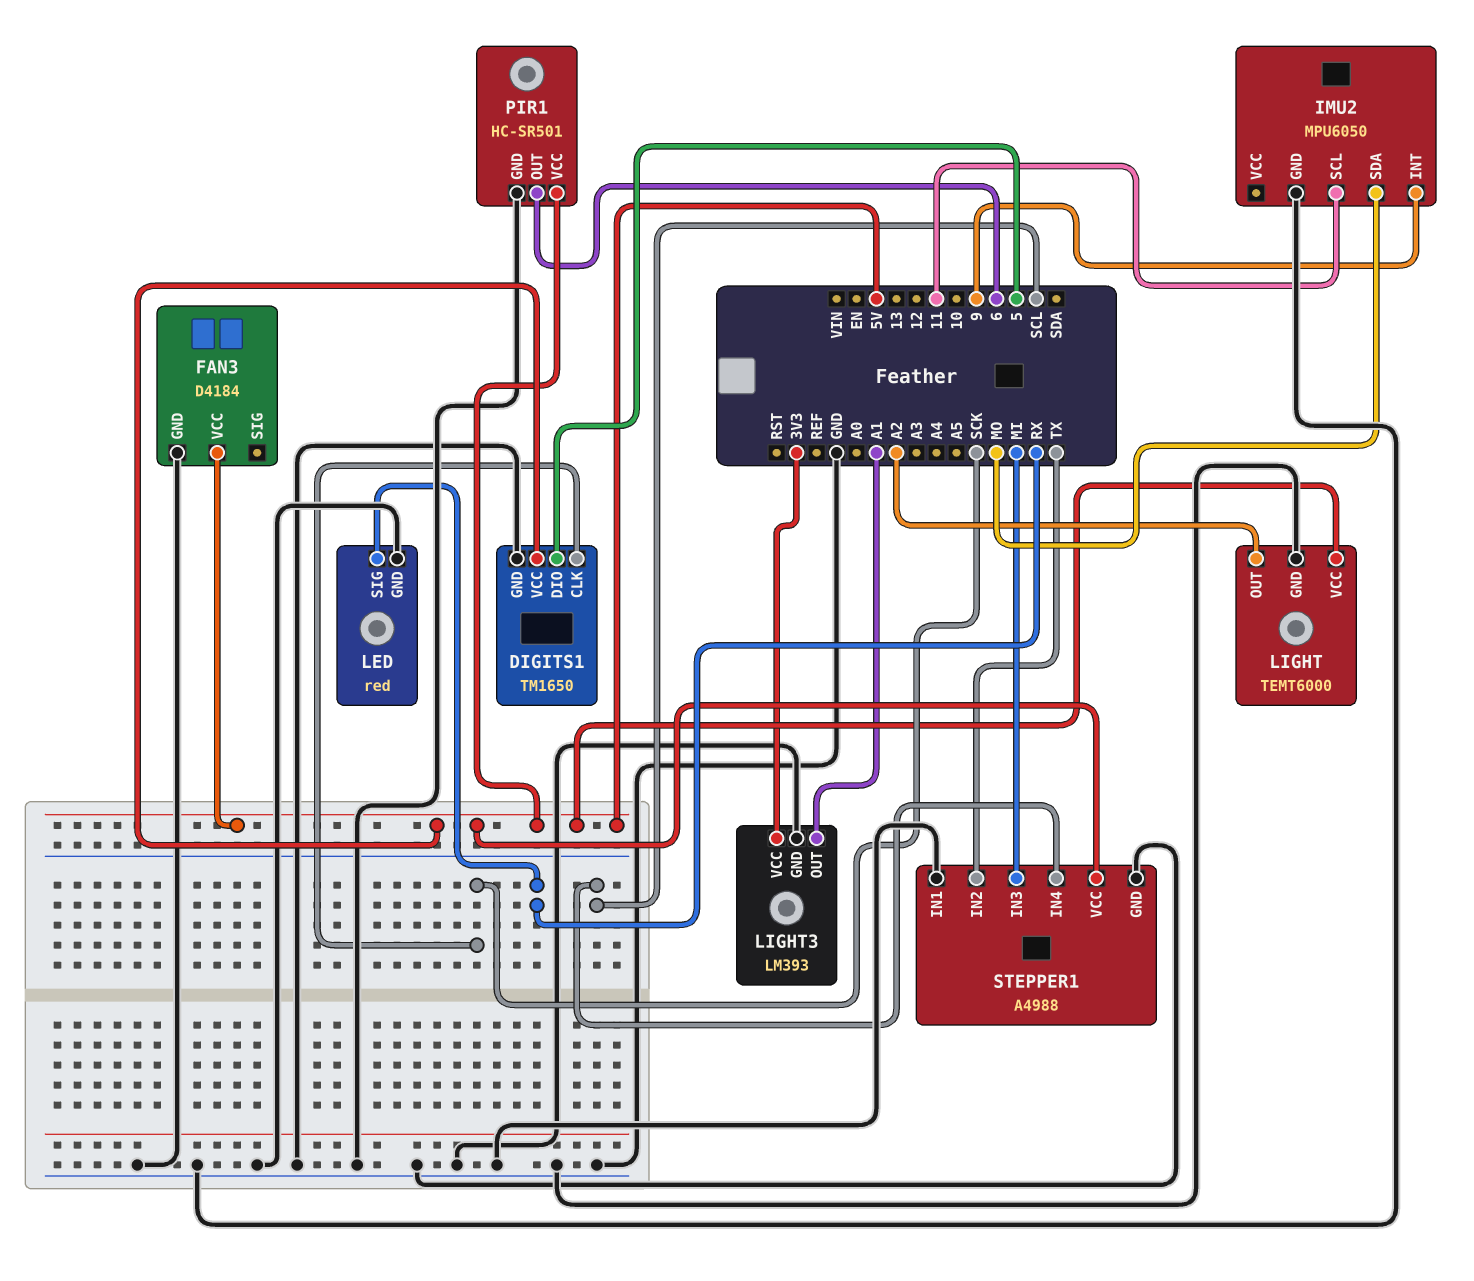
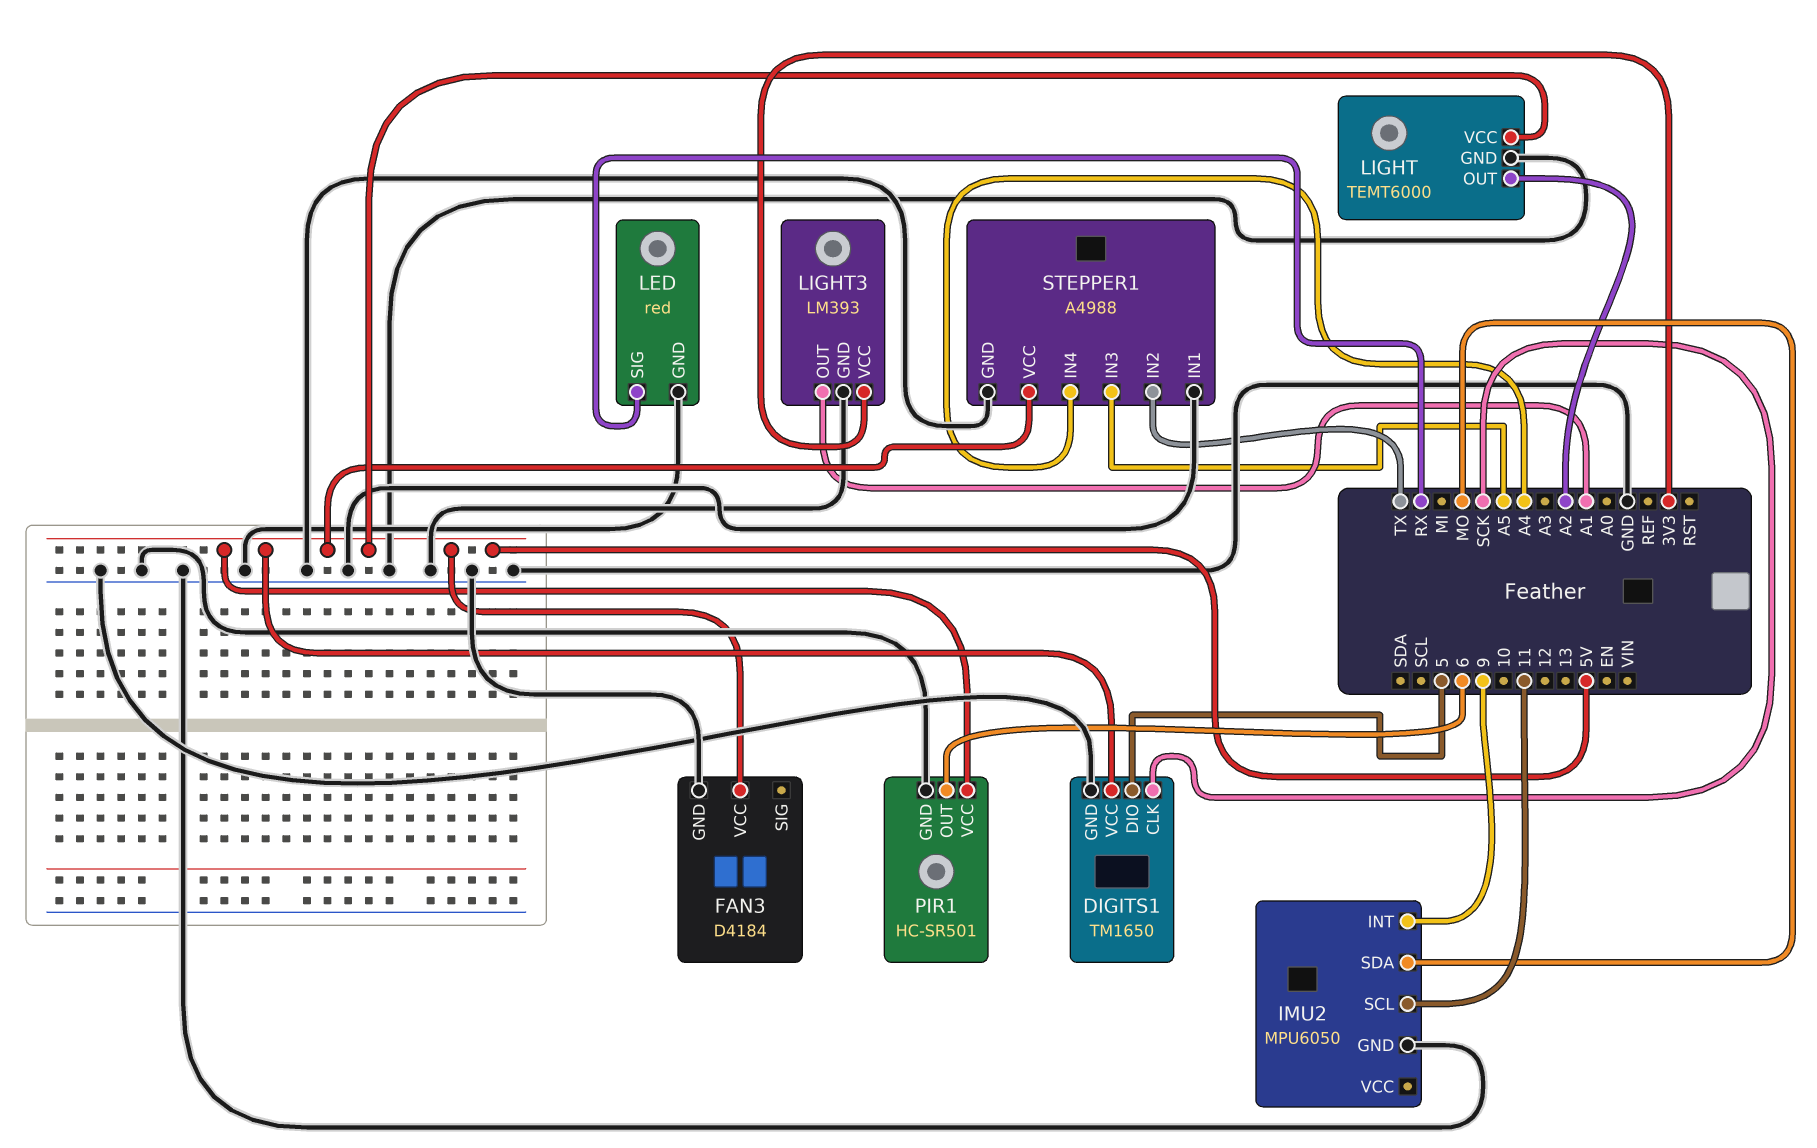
STEPPER1 pin IN3: MI -> A5
STEPPER1 pin IN4: SCL -> A4

